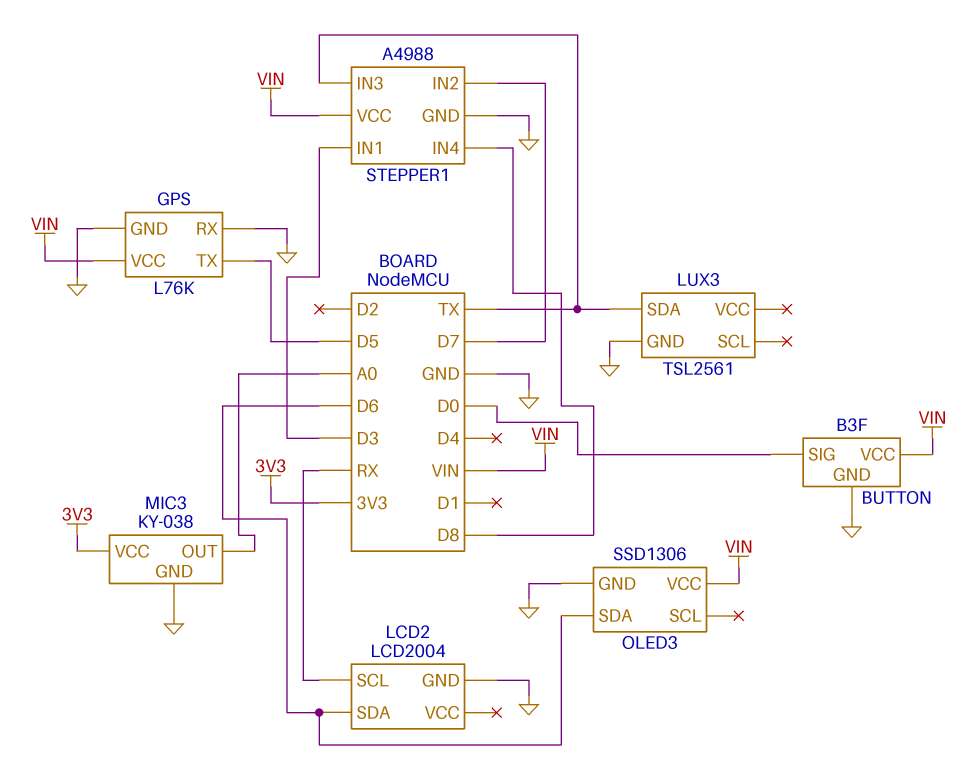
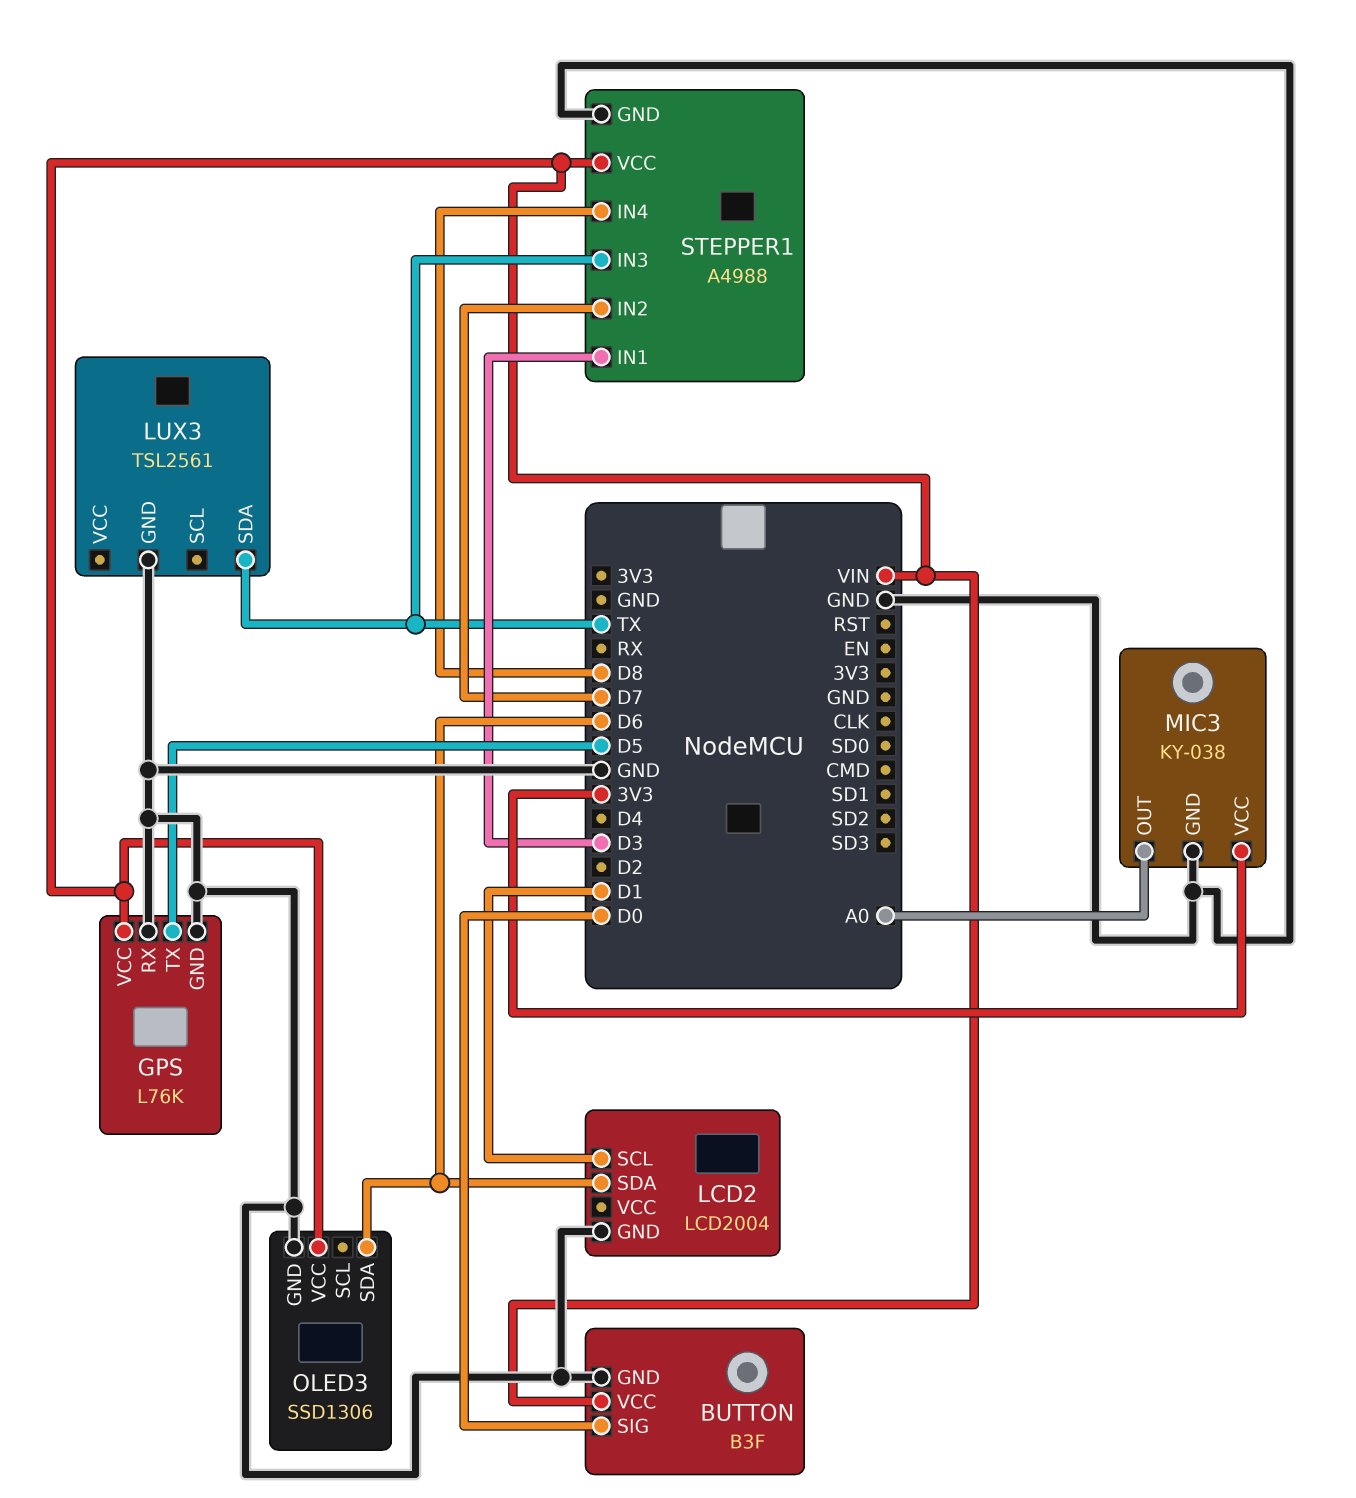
LCD2 pin SCL: RX -> D1

